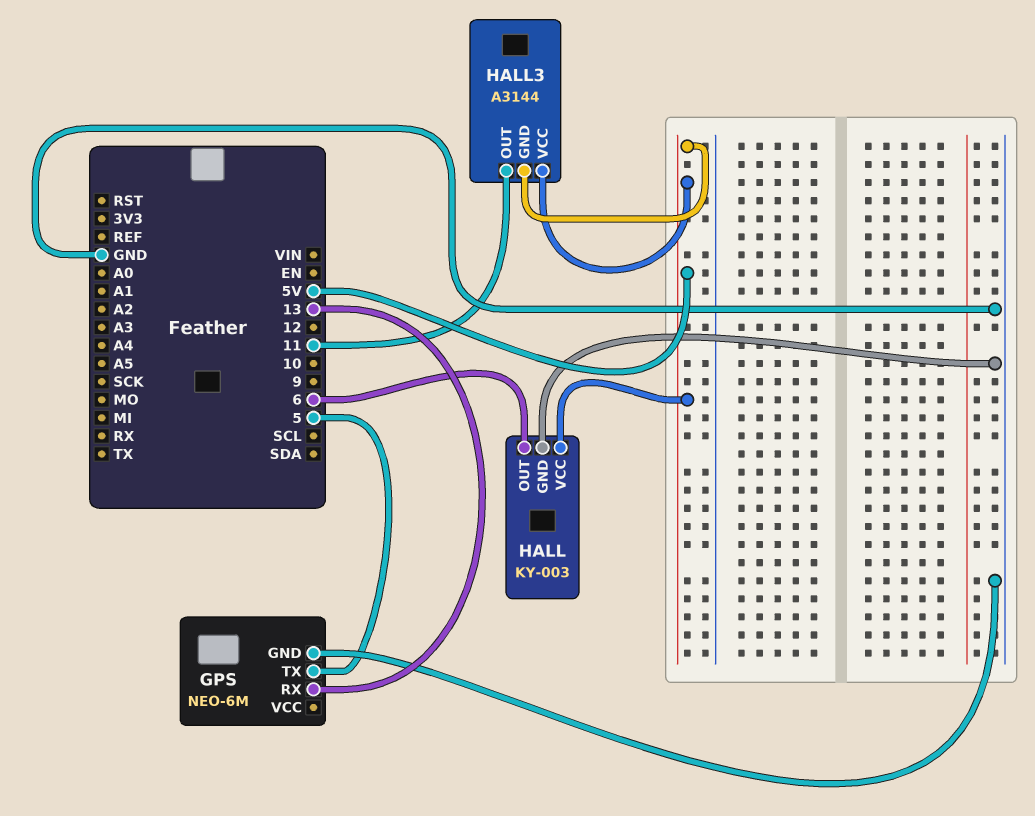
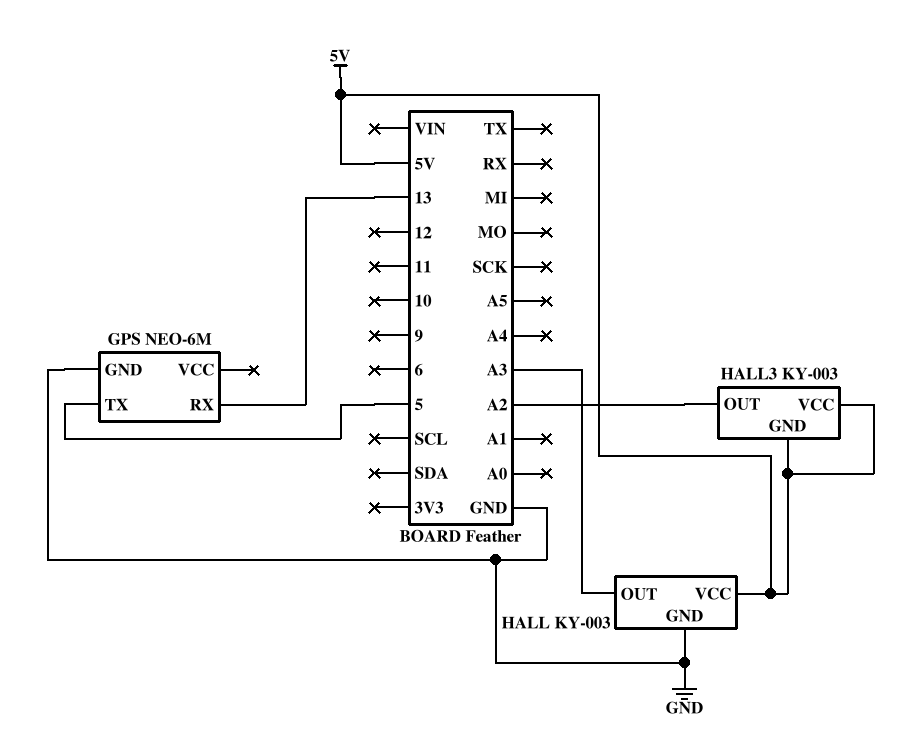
HALL pin OUT: 6 -> A3
HALL3: A3144 -> KY-003
HALL3 pin OUT: 11 -> A2

